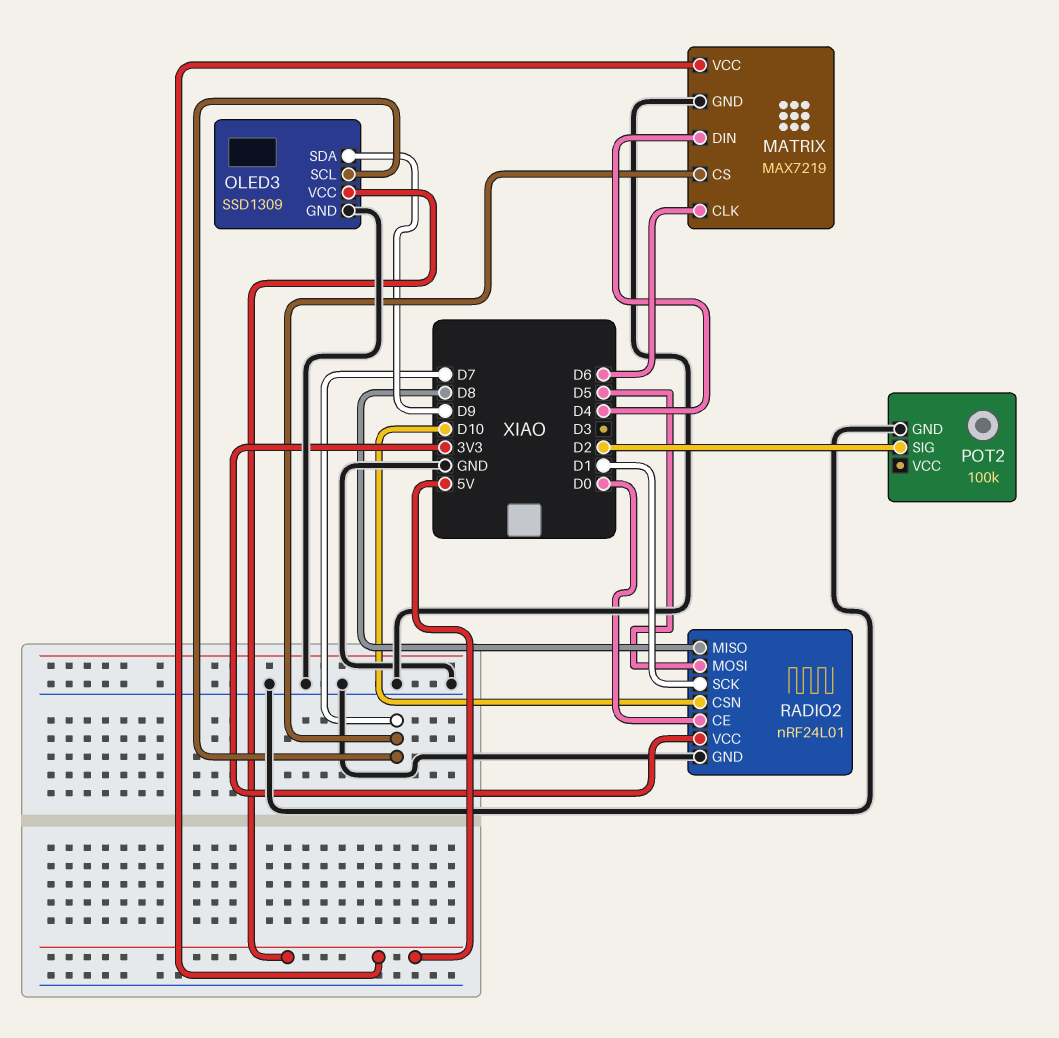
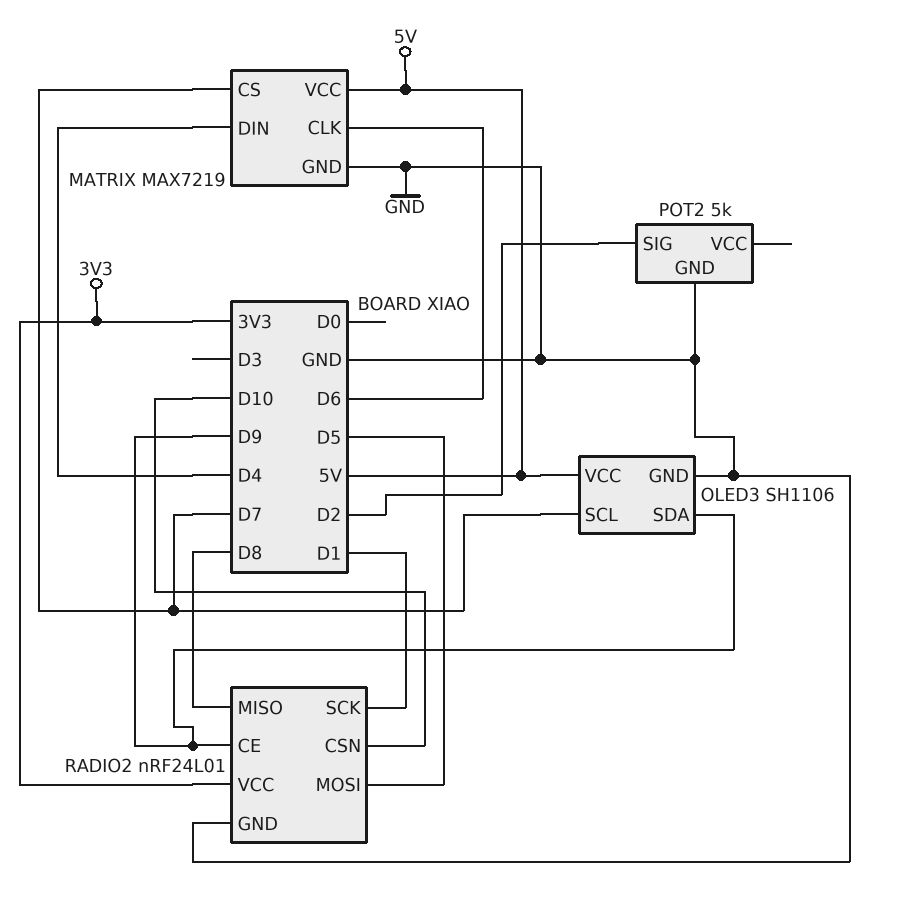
OLED3: SSD1309 -> SH1106
POT2: 100k -> 5k
RADIO2 pin CE: D0 -> D9

